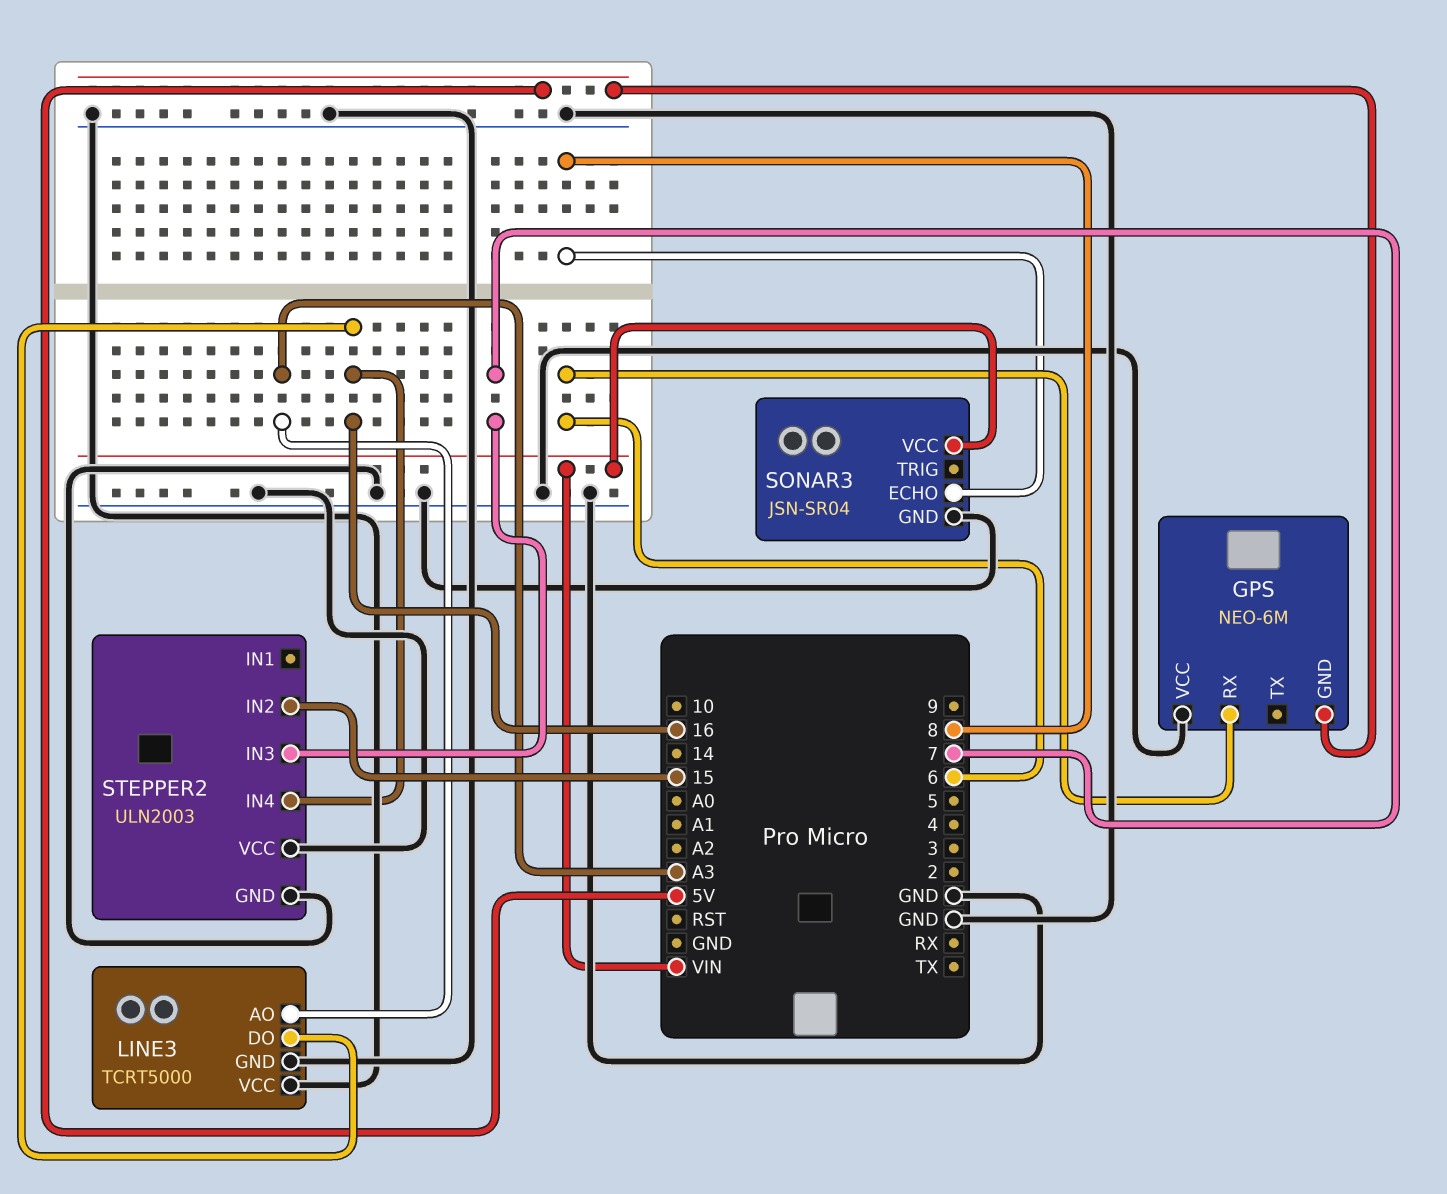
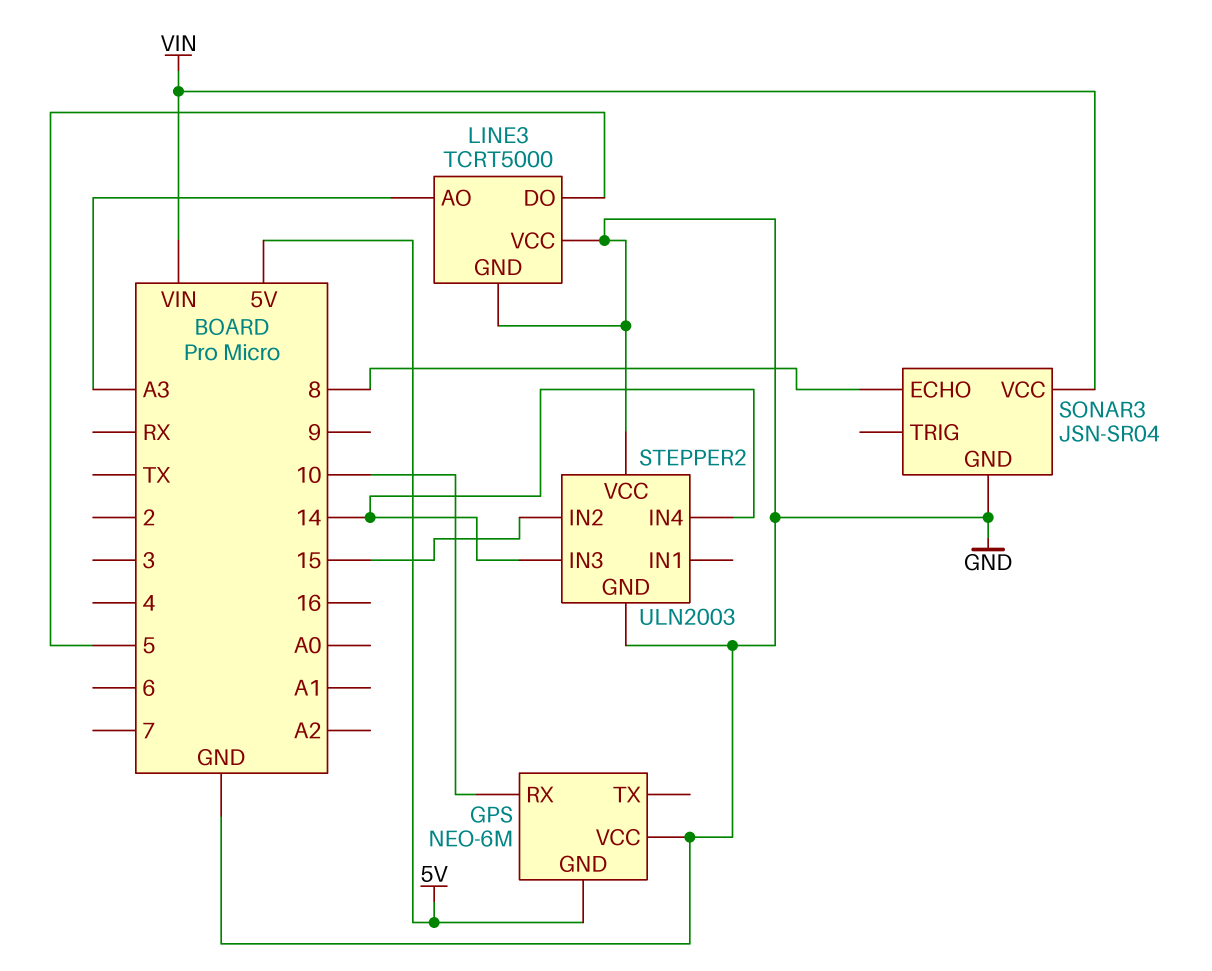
GPS pin RX: 6 -> 10
LINE3 pin DO: 16 -> 5
STEPPER2 pin IN3: 7 -> 14
STEPPER2 pin IN4: 16 -> 14

